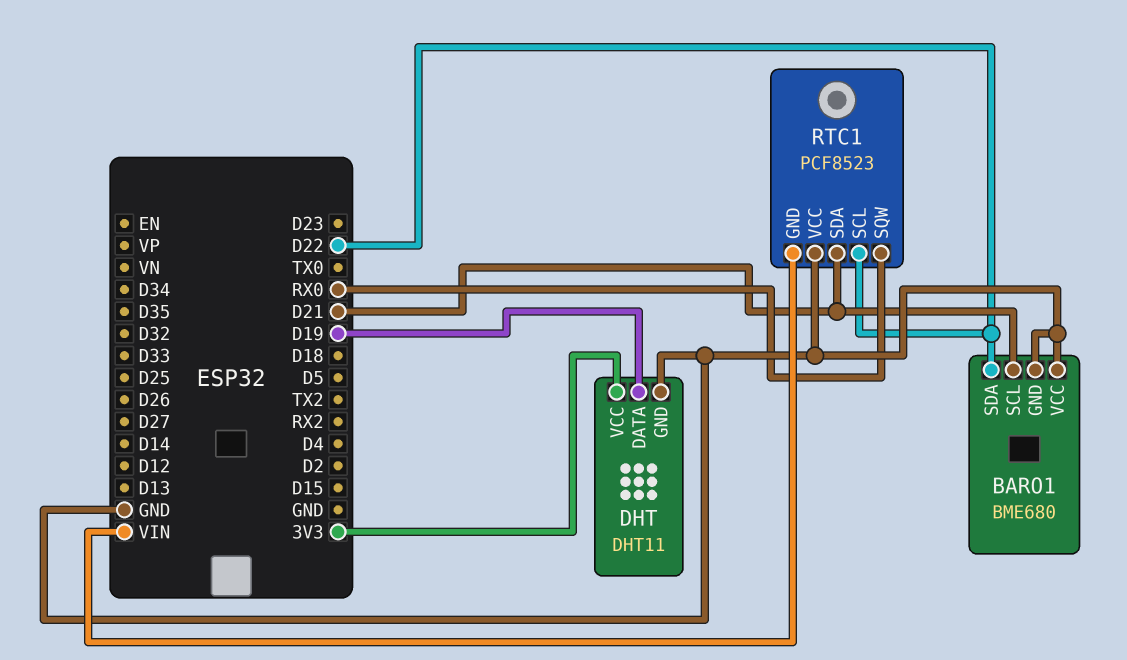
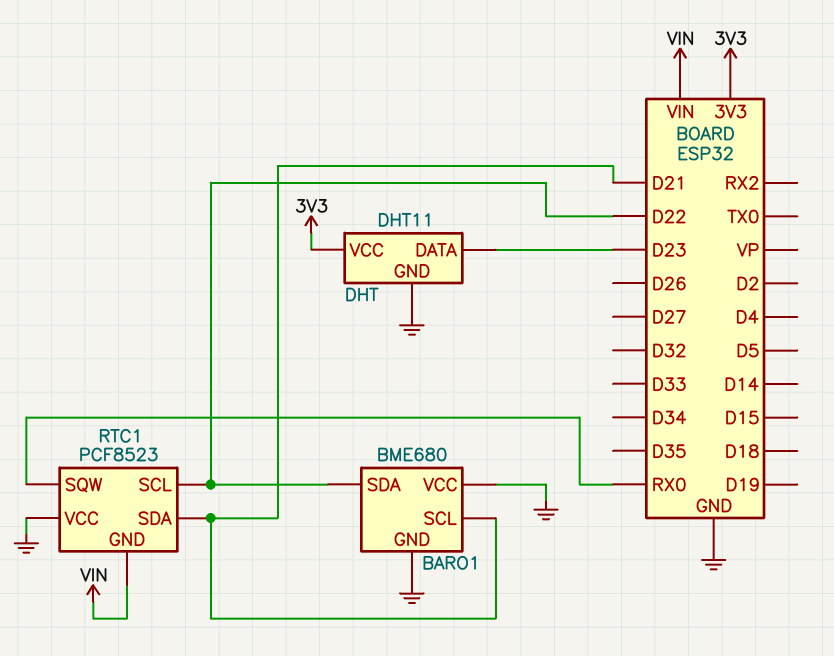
DHT pin DATA: D19 -> D23

